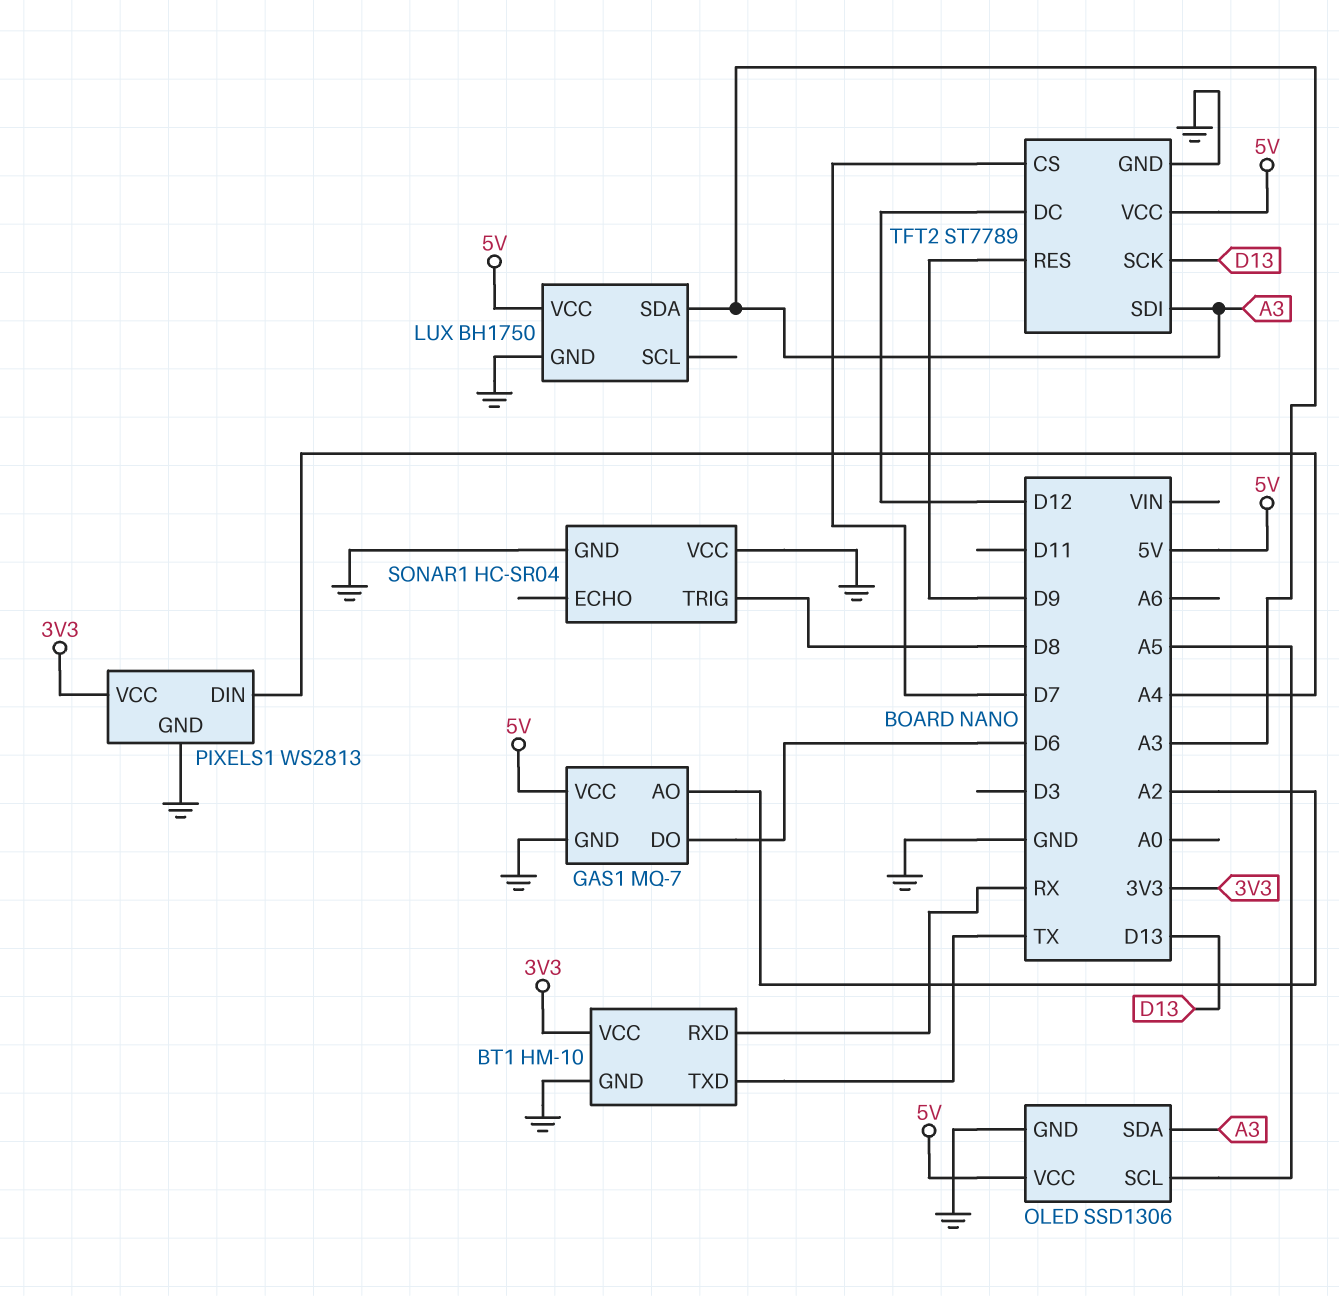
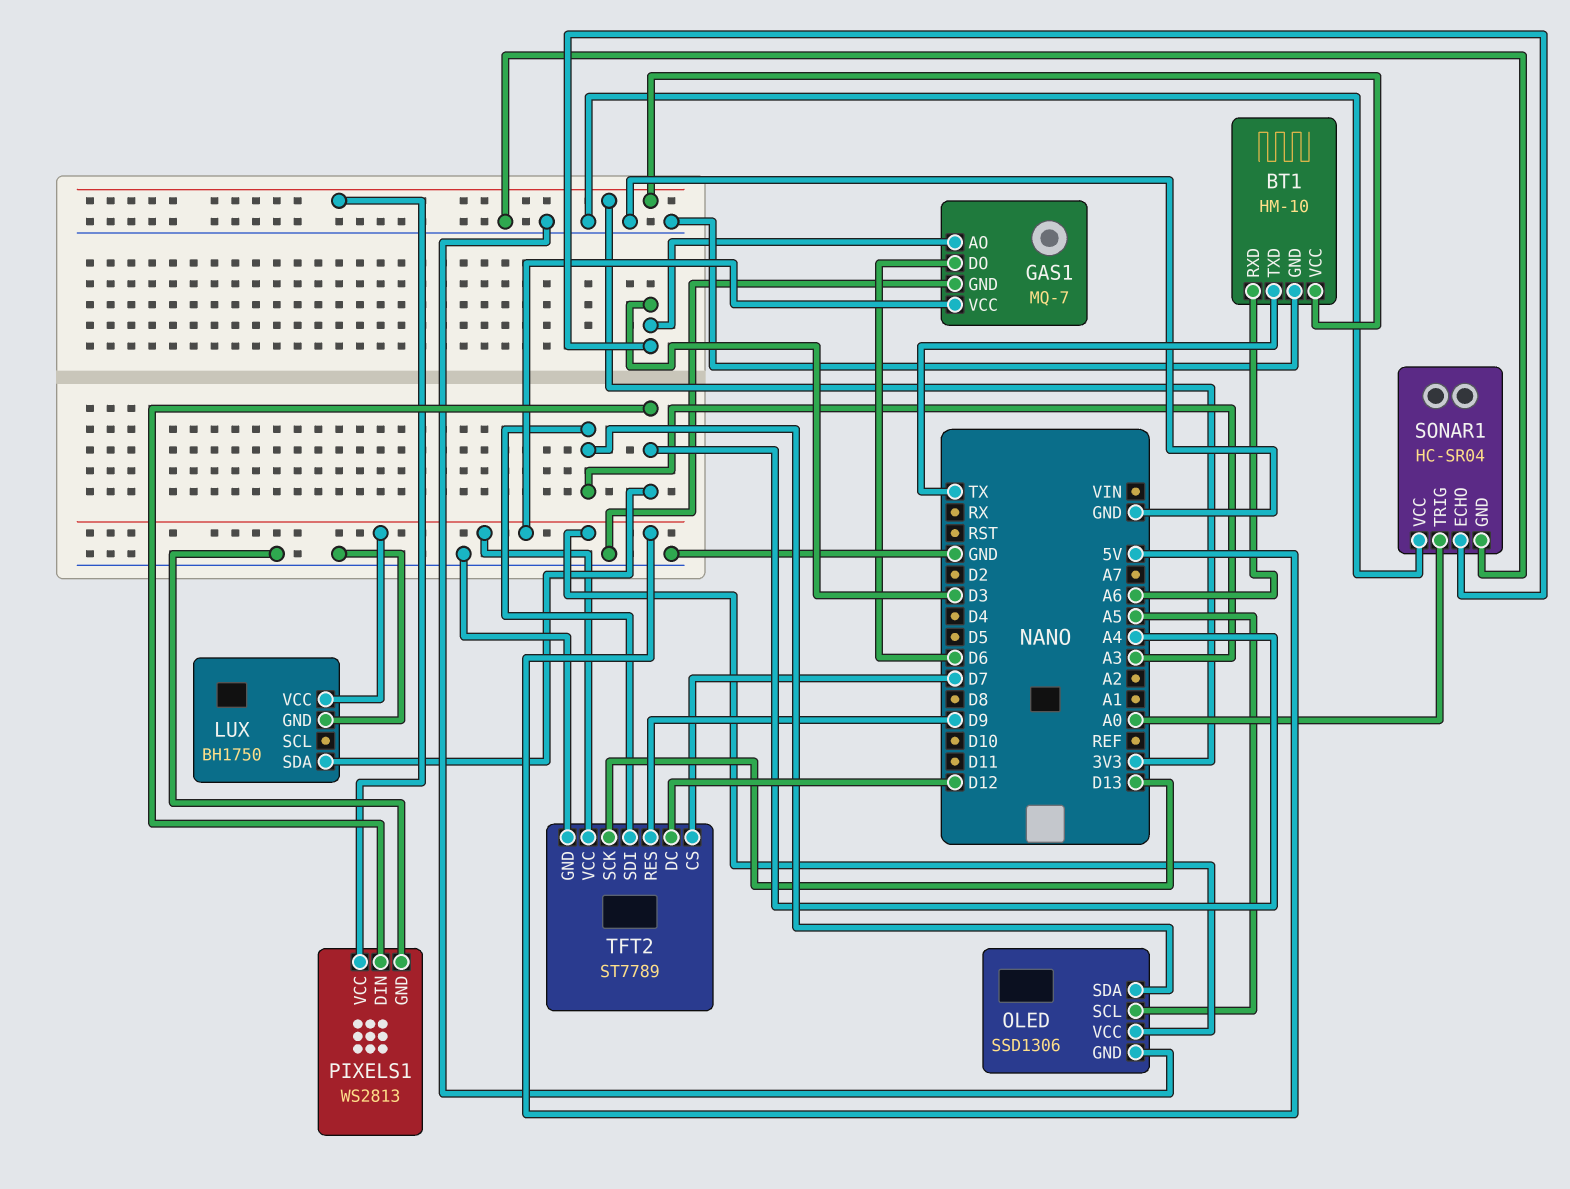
BT1 pin RXD: RX -> A6
GAS1 pin AO: A2 -> D3
LUX pin SDA: A3 -> A4
SONAR1 pin ECHO: none -> D3
SONAR1 pin TRIG: D8 -> A0

